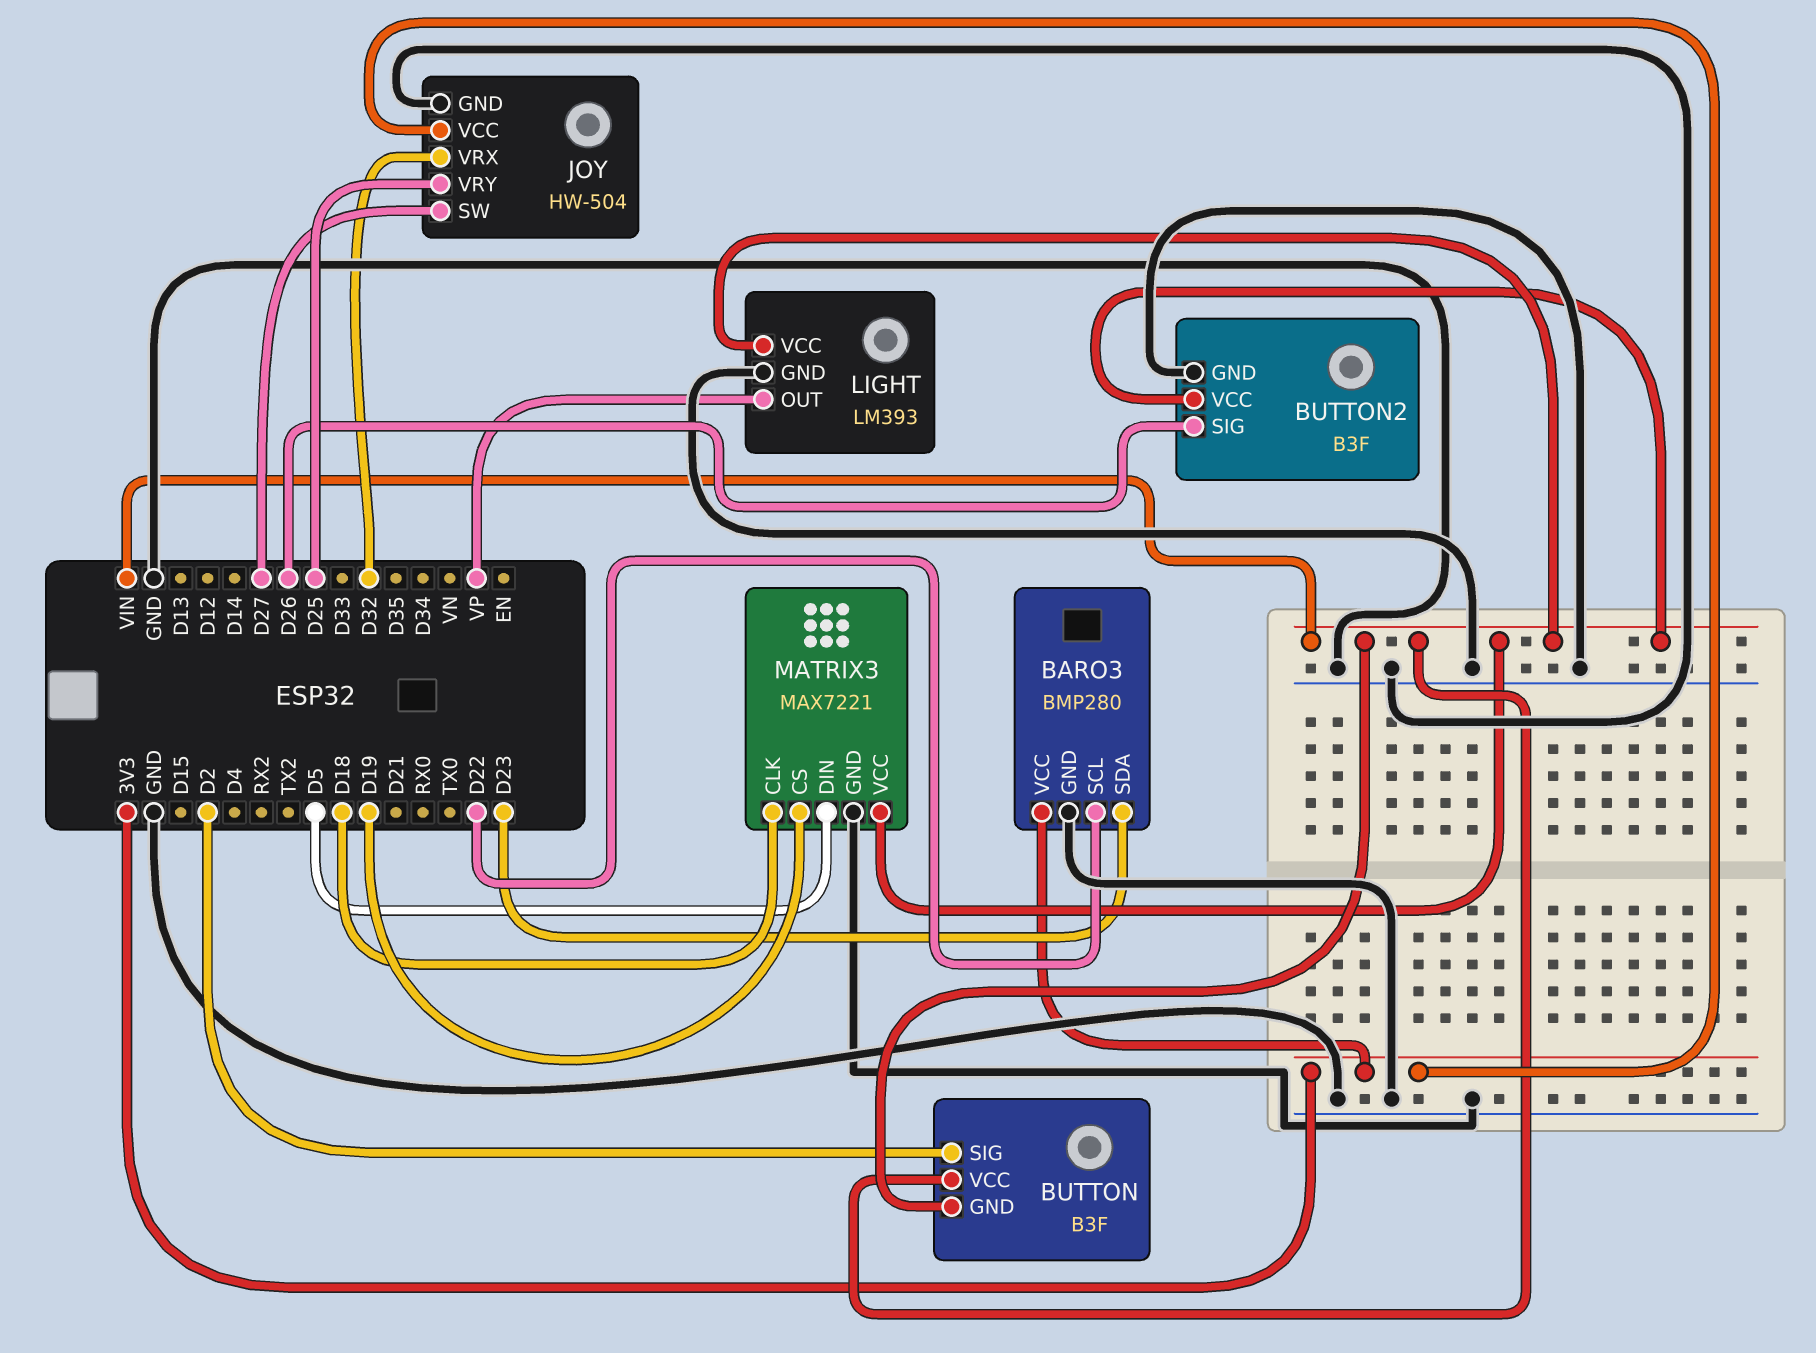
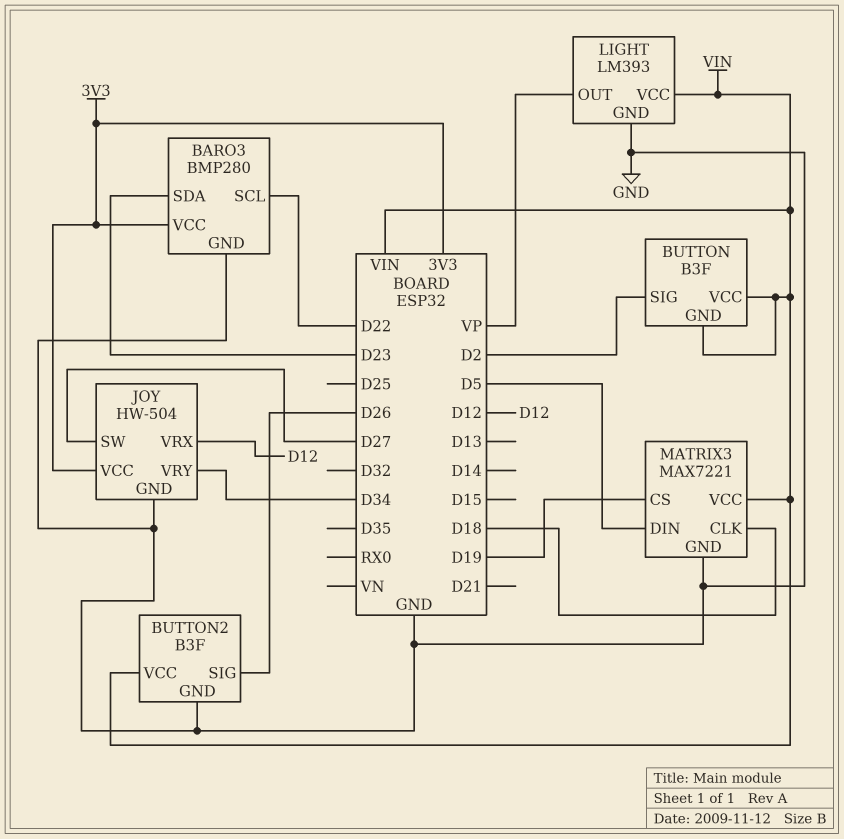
JOY pin VRX: D32 -> D12
JOY pin VRY: D25 -> D34

